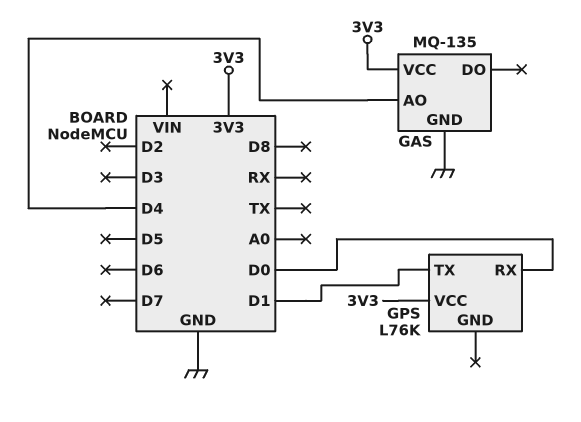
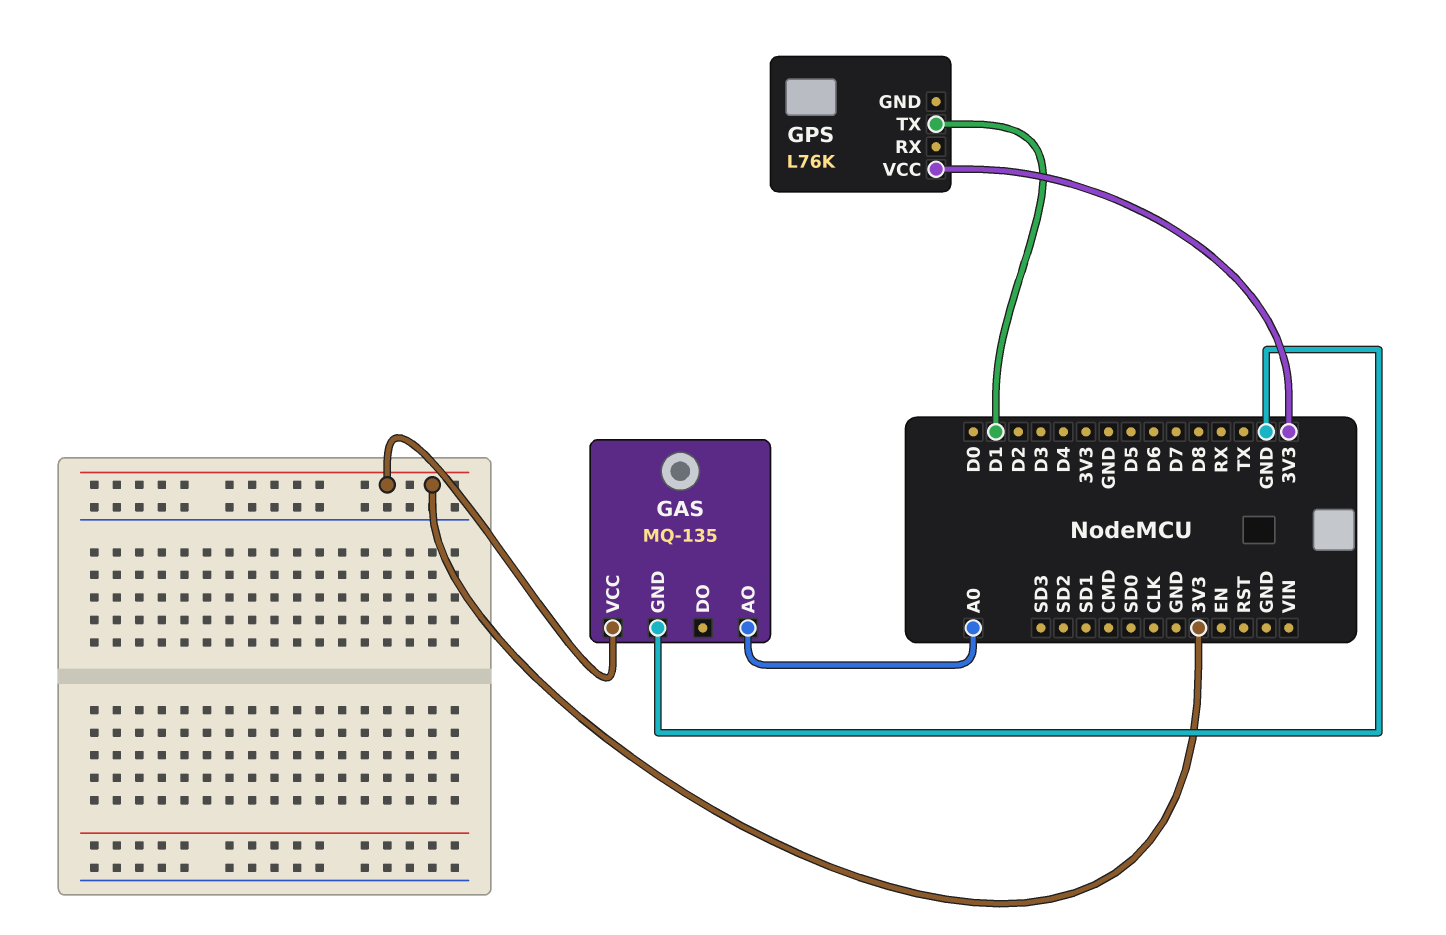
GAS pin AO: D4 -> A0
GPS pin RX: D0 -> none

